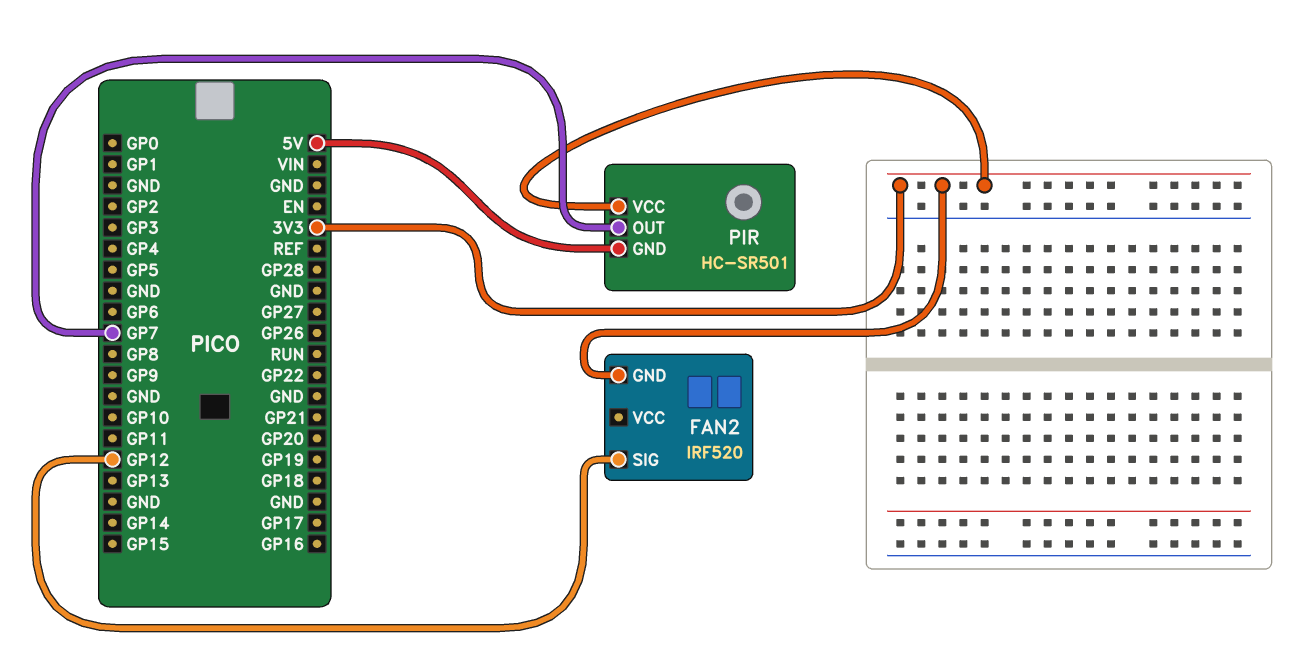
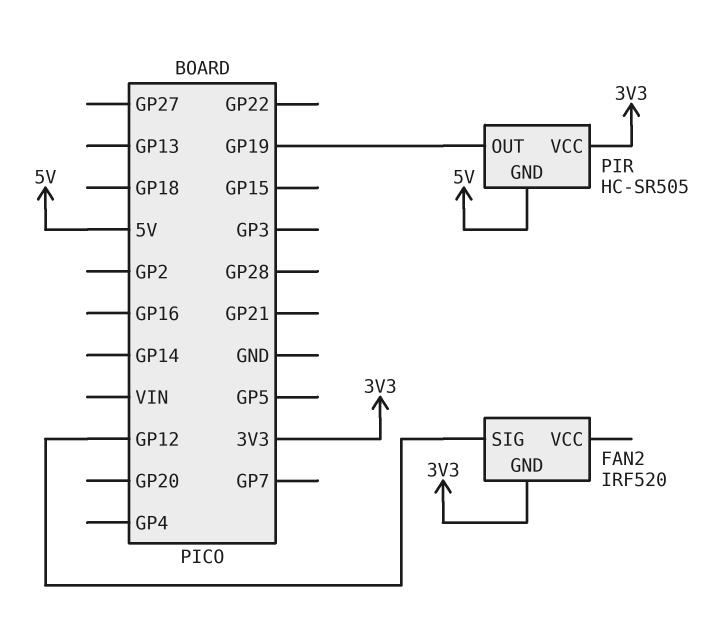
PIR: HC-SR501 -> HC-SR505
PIR pin OUT: GP7 -> GP19

